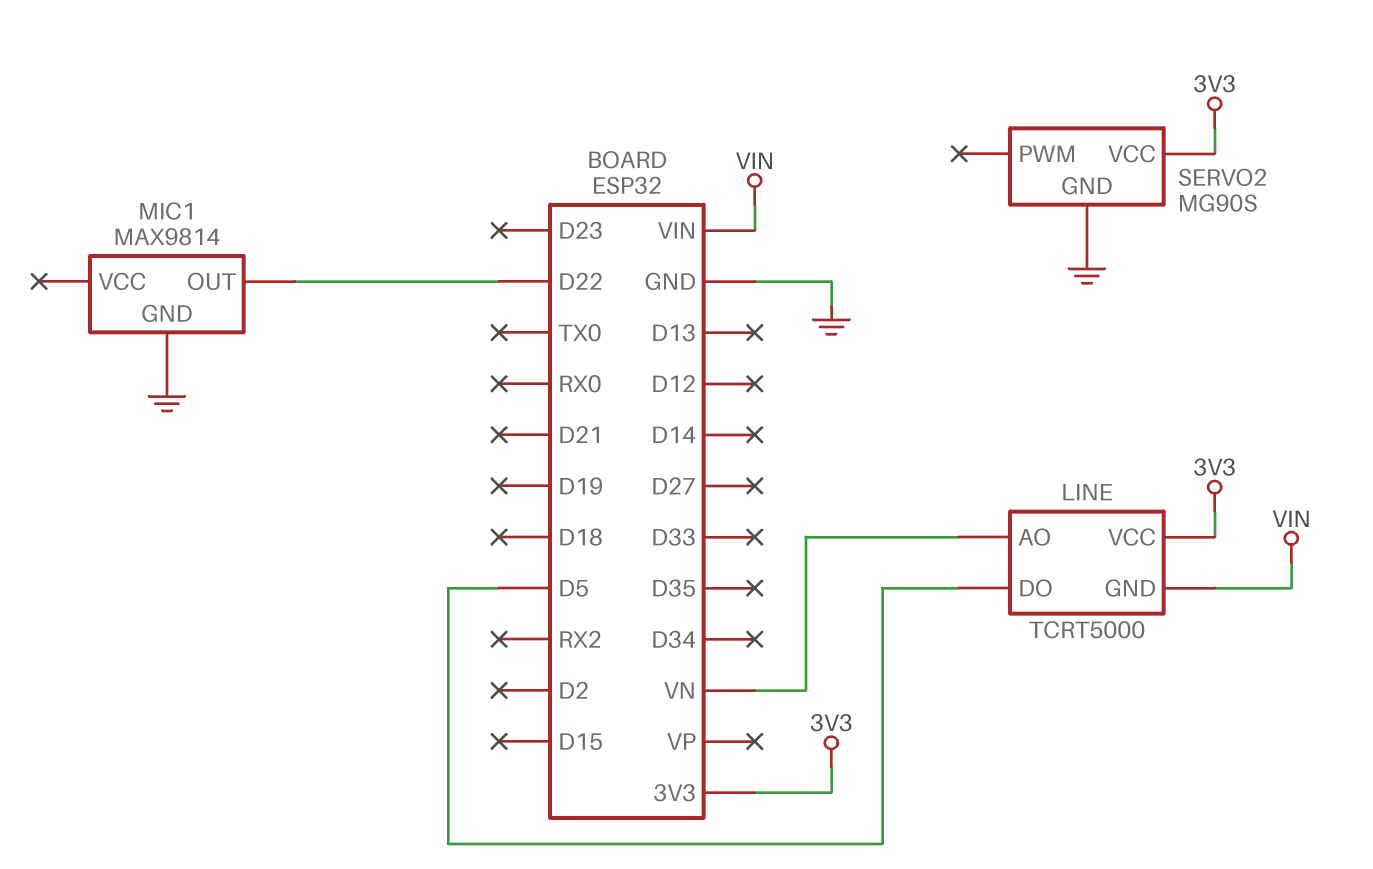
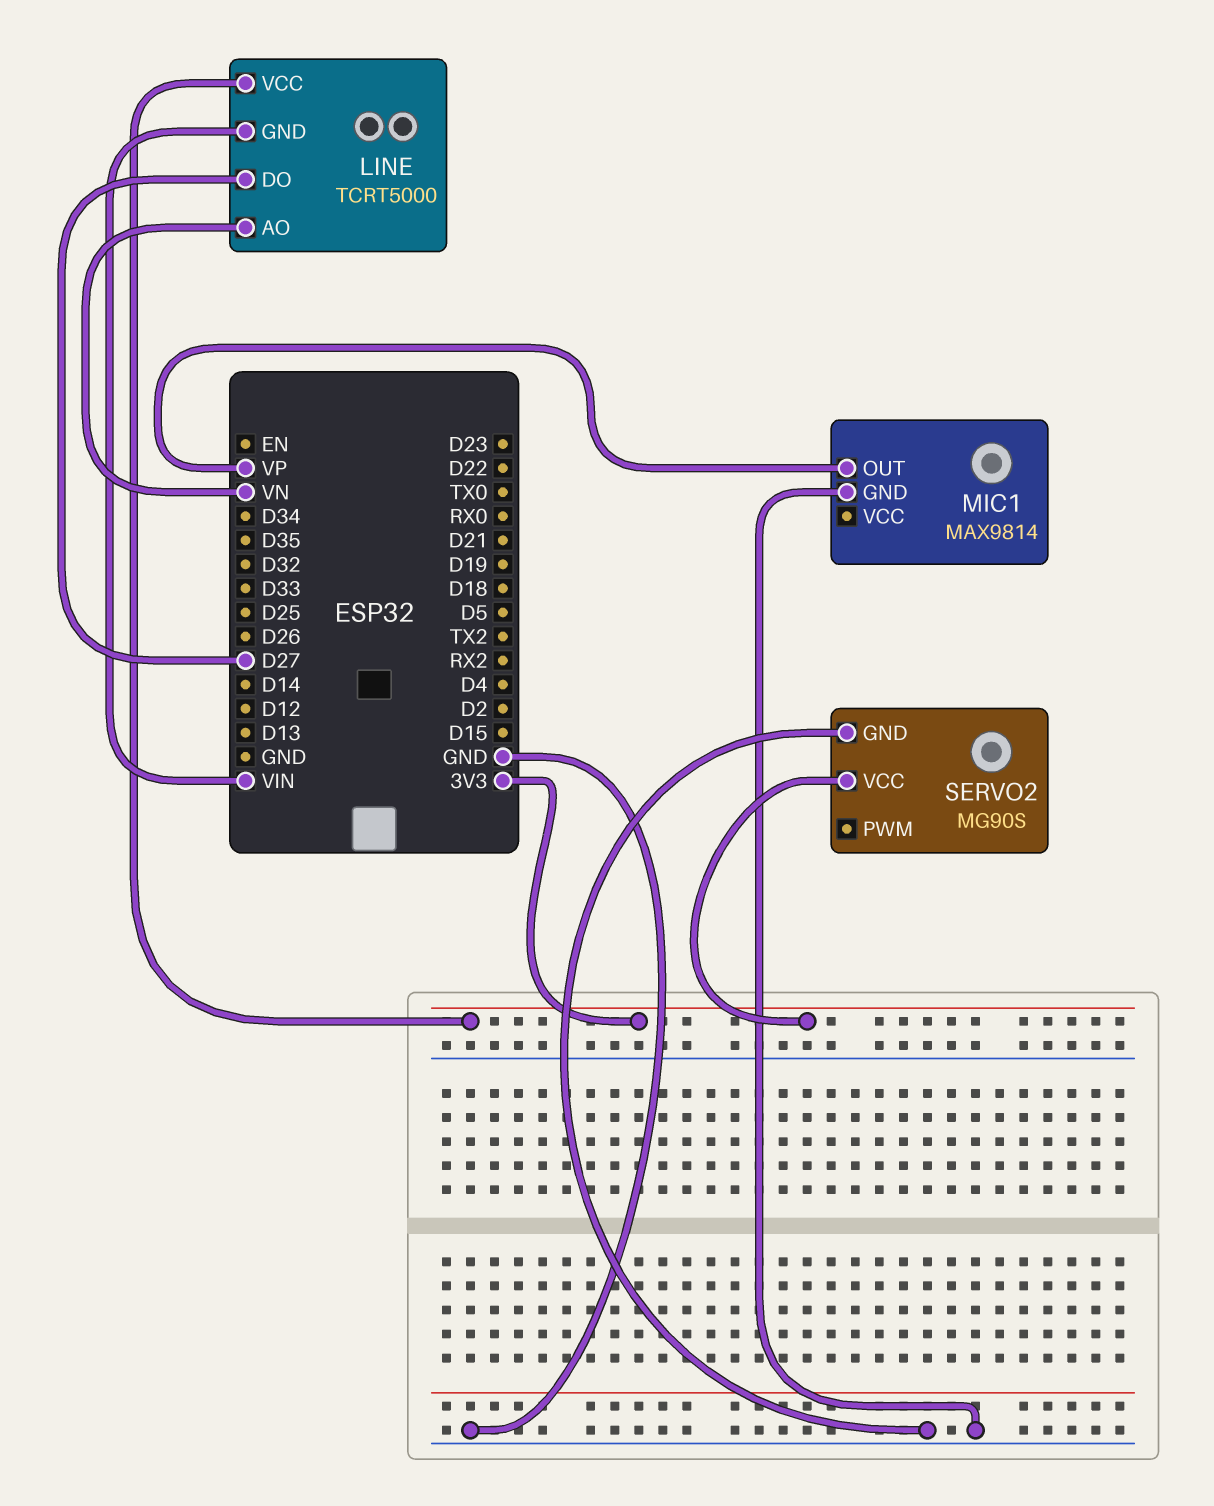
LINE pin DO: D5 -> D27
MIC1 pin OUT: D22 -> VP

